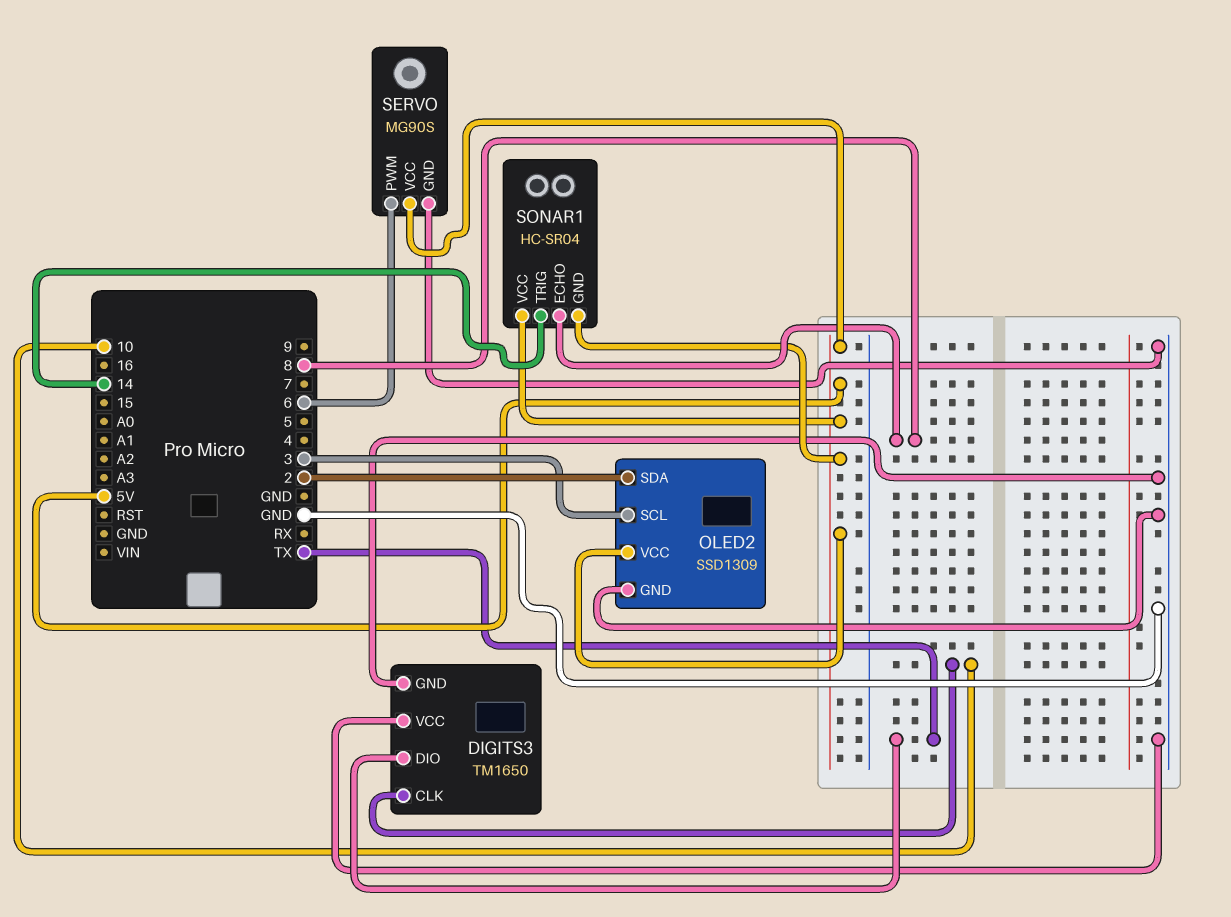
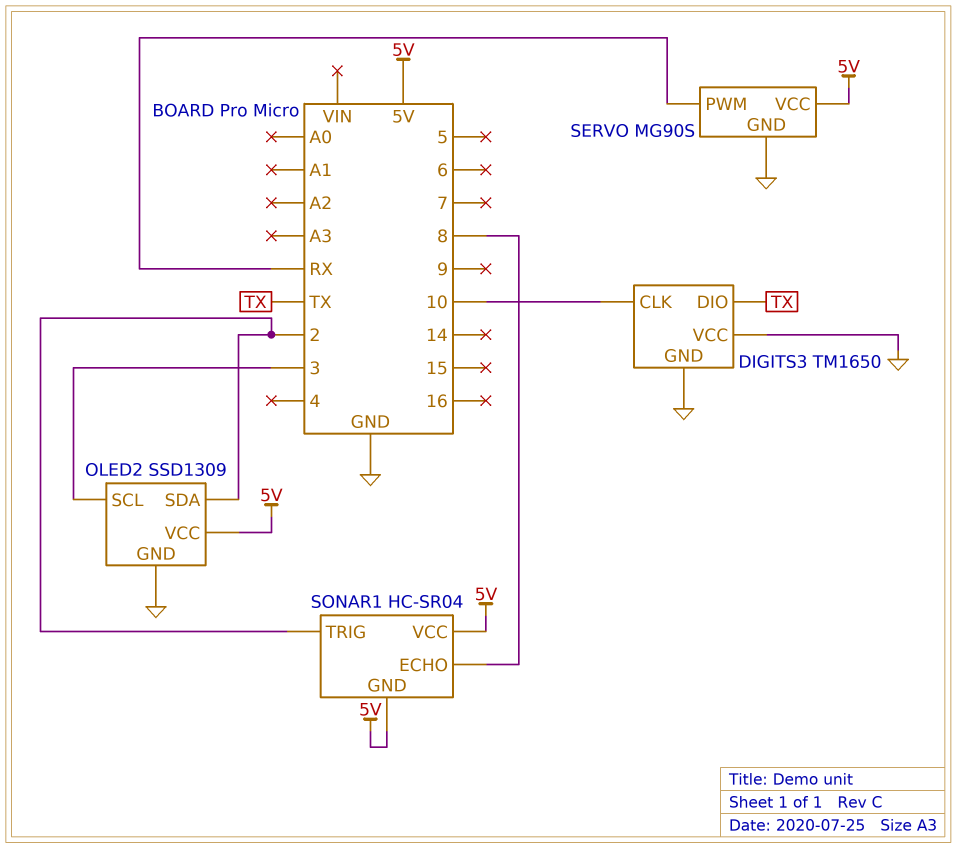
SERVO pin PWM: 6 -> RX
SONAR1 pin TRIG: 14 -> 2

